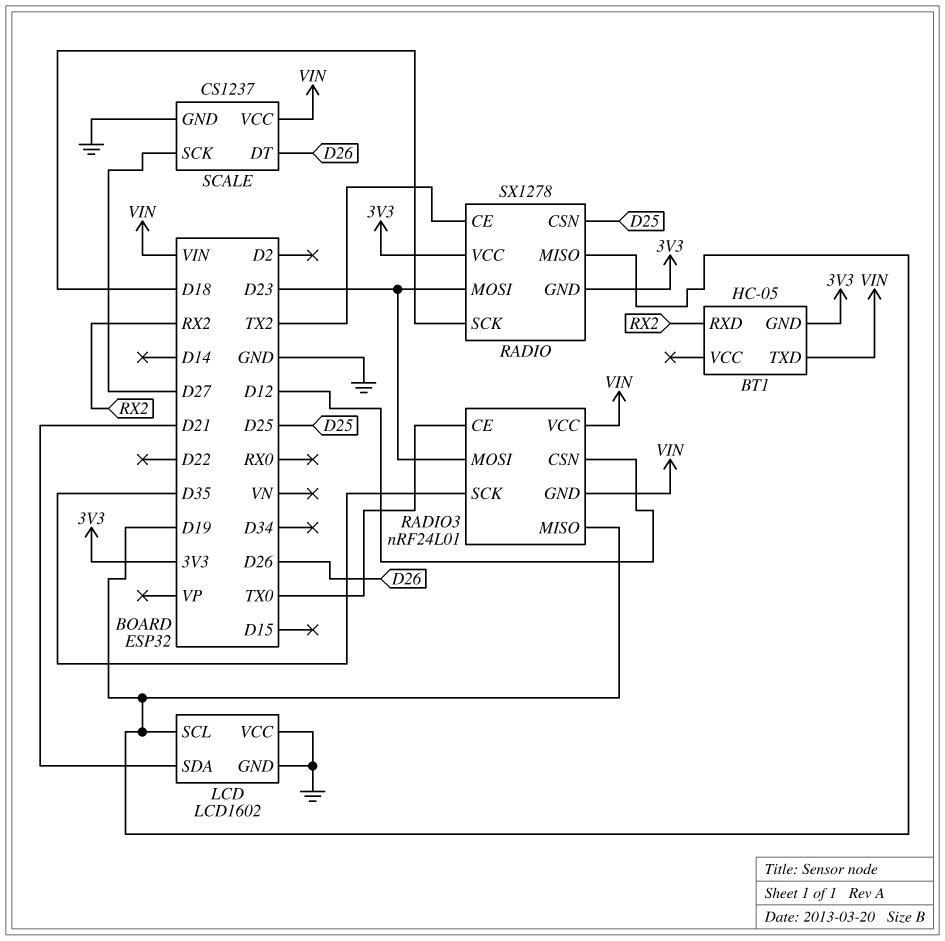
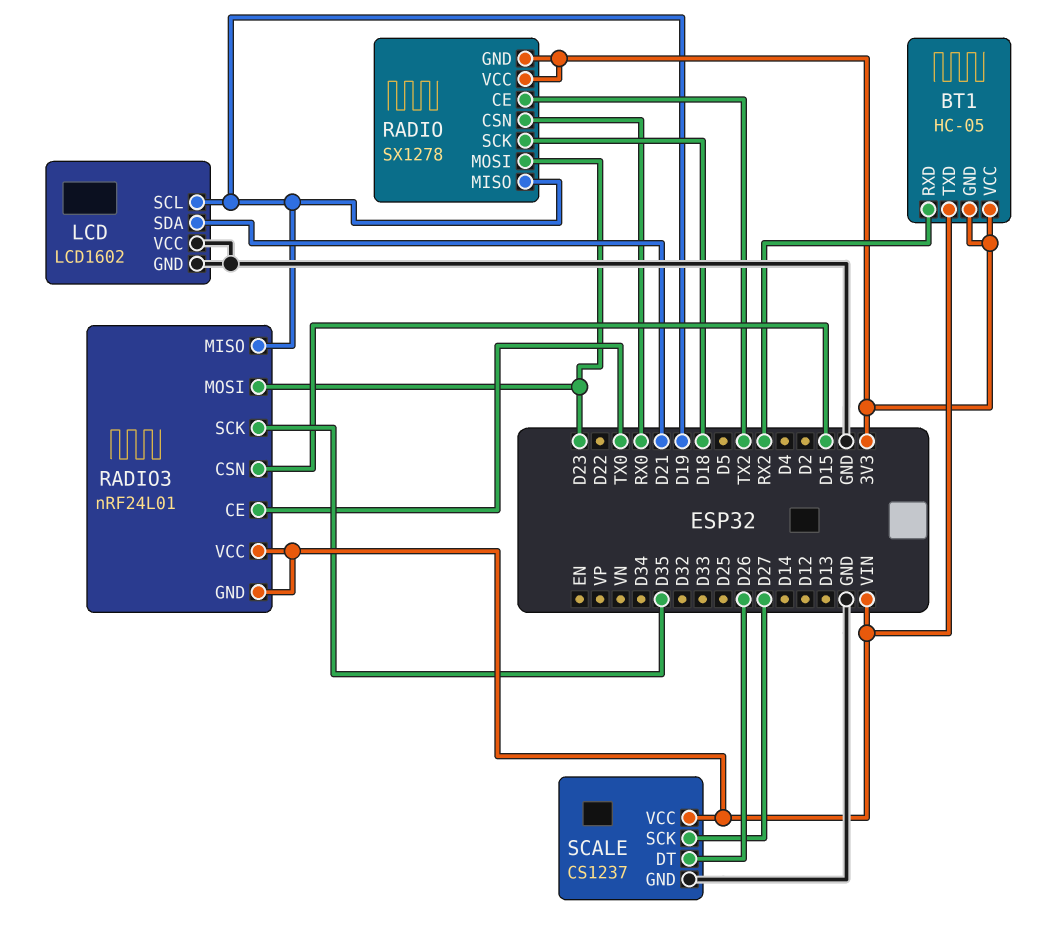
BT1 pin VCC: none -> 3V3
RADIO pin CSN: D25 -> RX0
RADIO3 pin CSN: D12 -> D15

